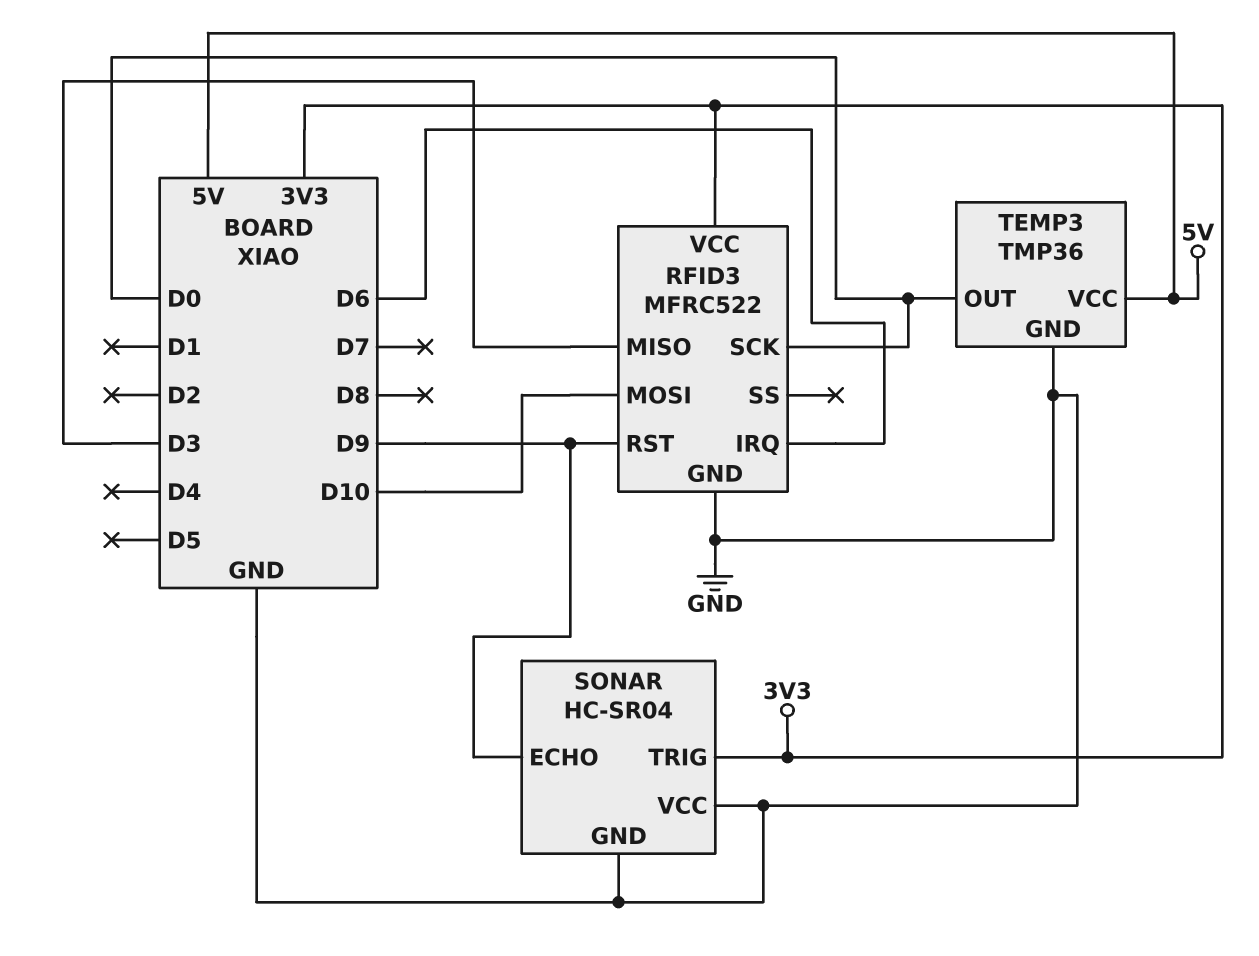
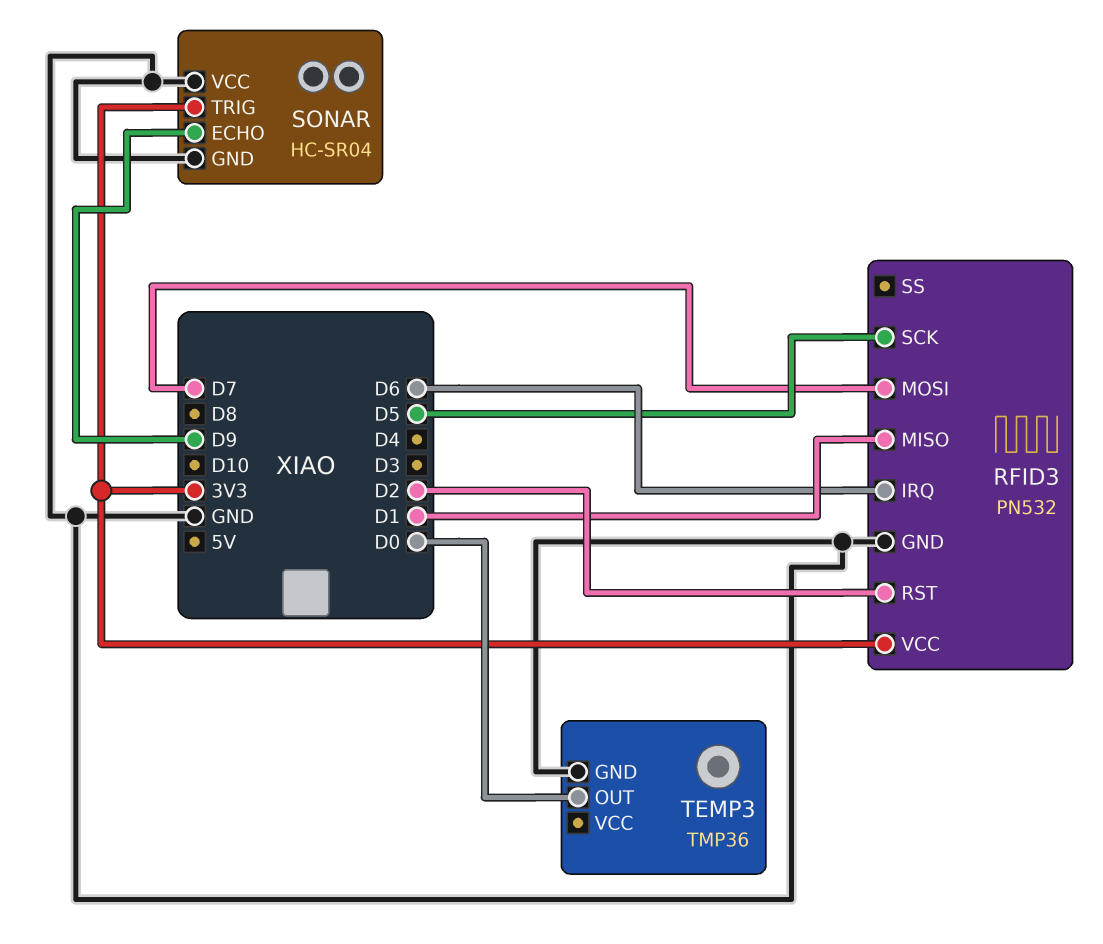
RFID3: MFRC522 -> PN532
RFID3 pin MISO: D3 -> D1
RFID3 pin MOSI: D10 -> D7
RFID3 pin RST: D9 -> D2
RFID3 pin SCK: D0 -> D5
TEMP3 pin VCC: 5V -> none

